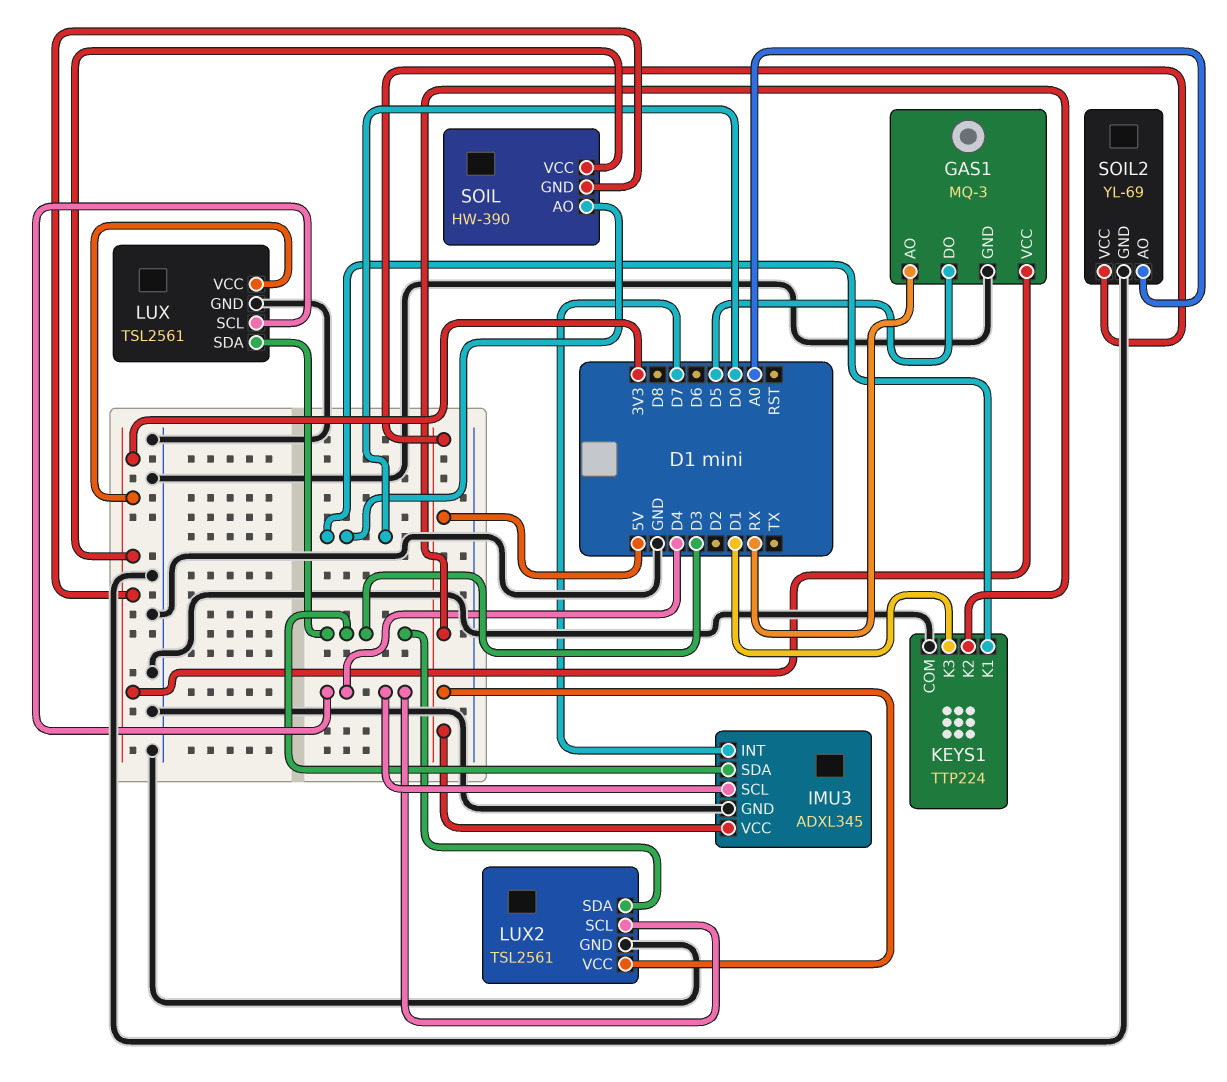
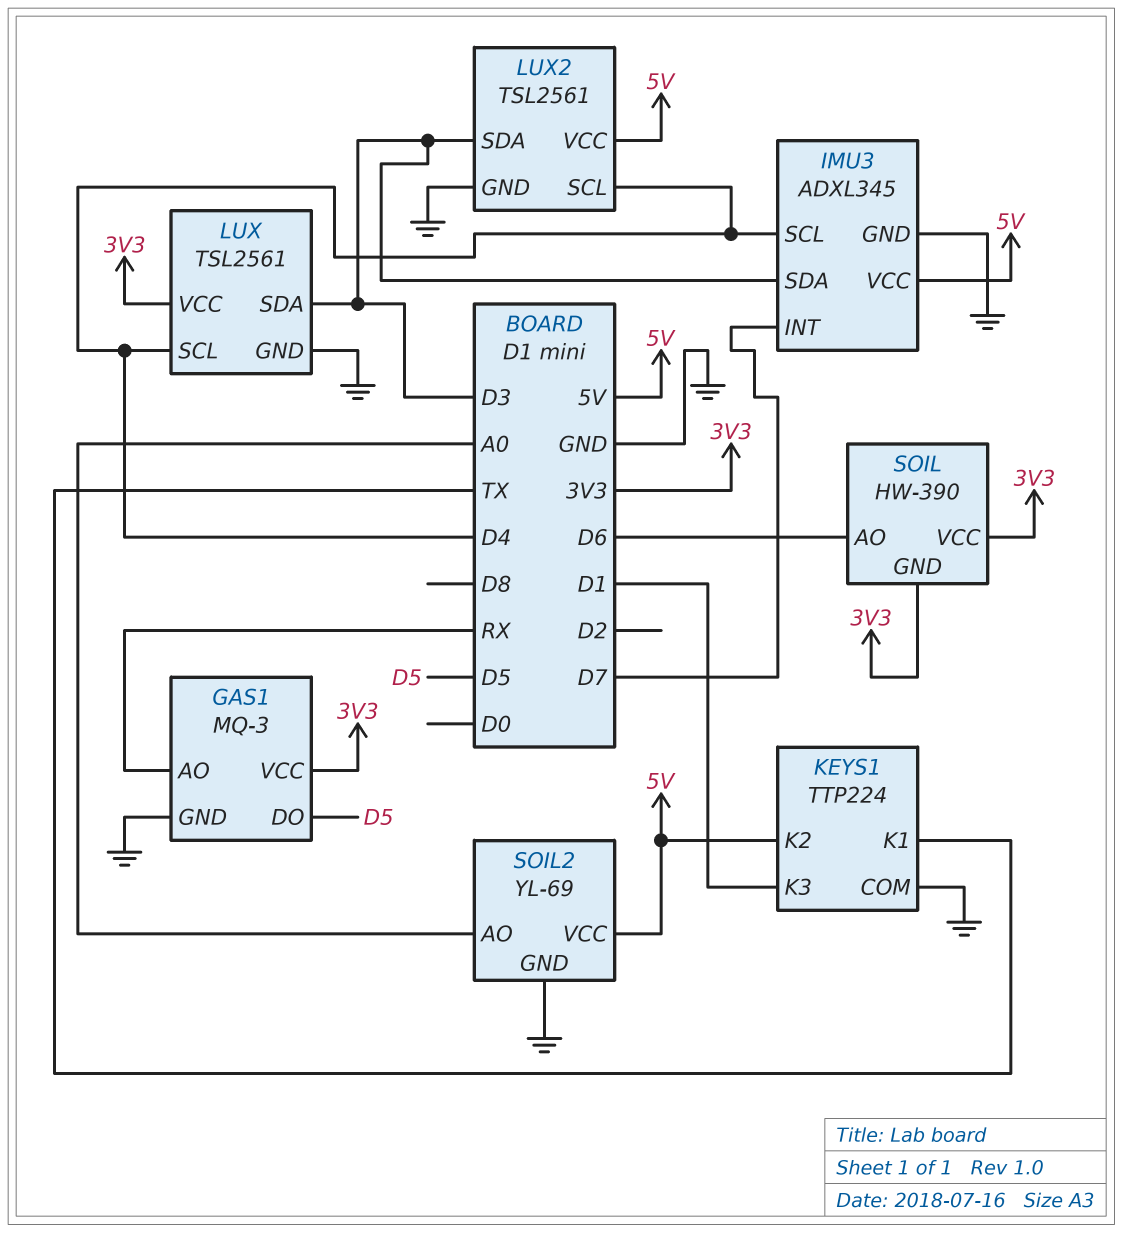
KEYS1 pin K1: D0 -> TX
SOIL pin AO: D0 -> D6

